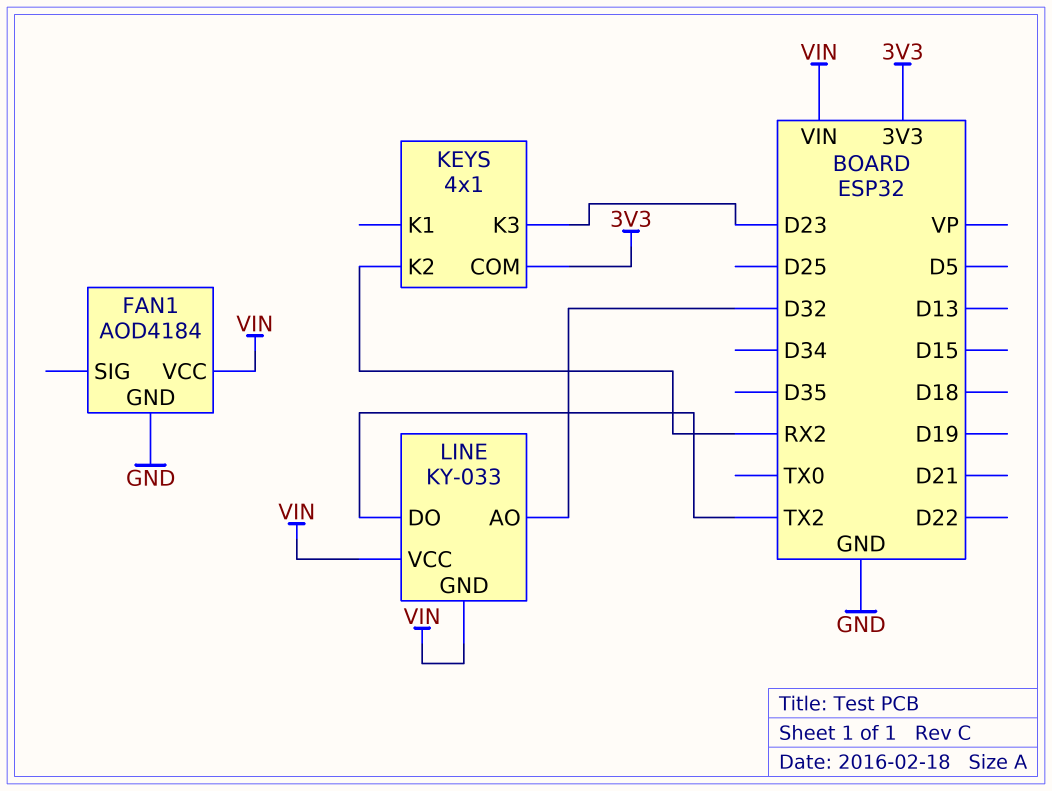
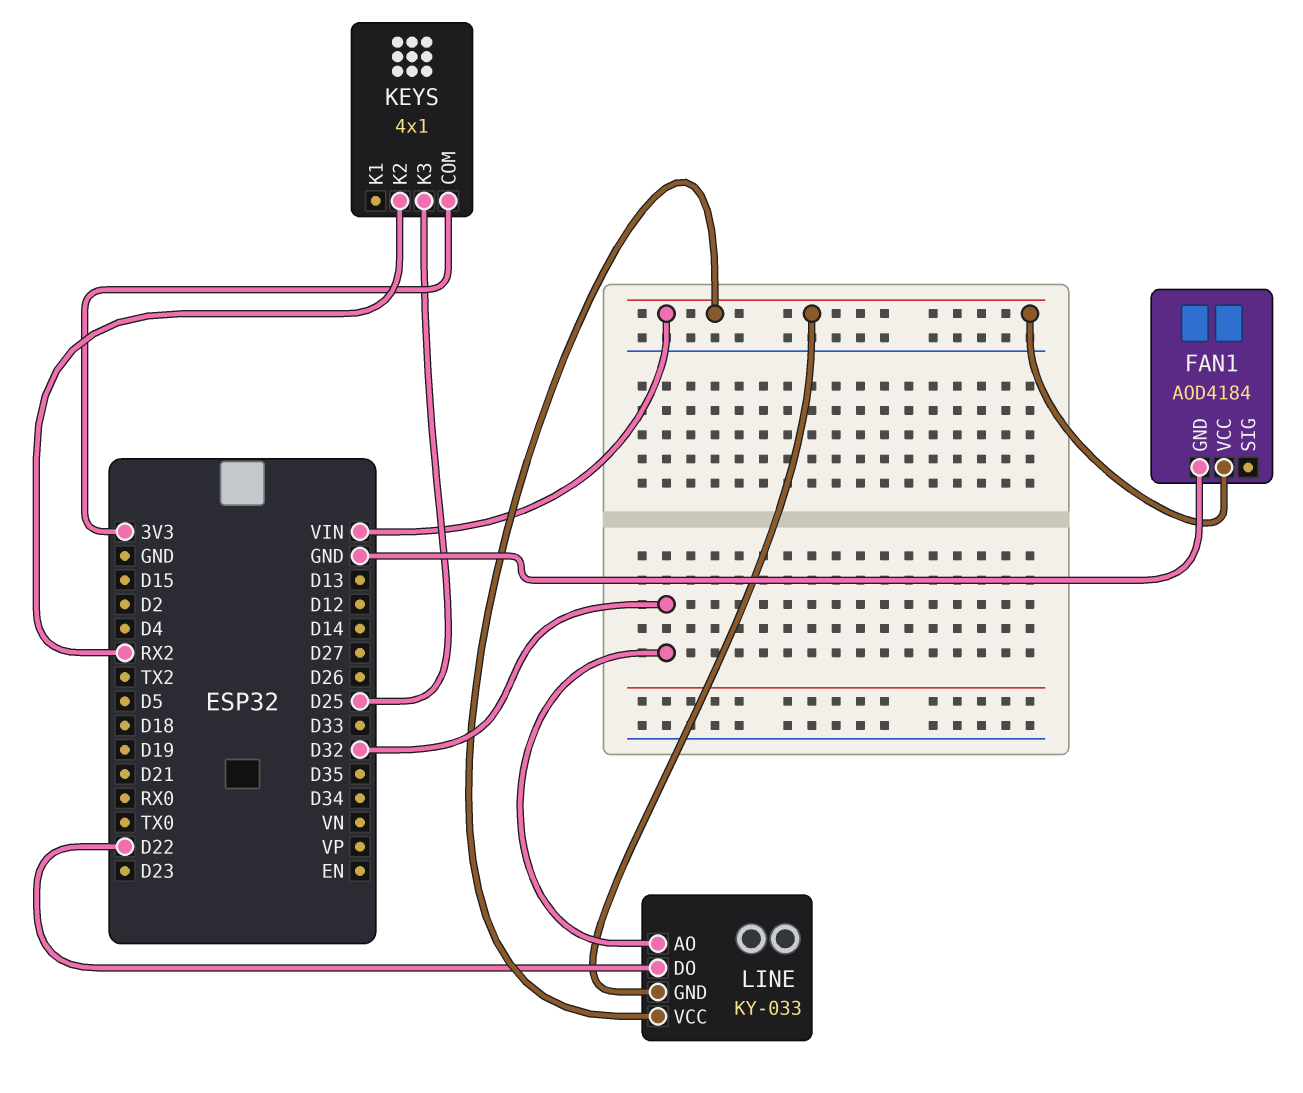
KEYS pin K3: D23 -> D25
LINE pin DO: TX2 -> D22

